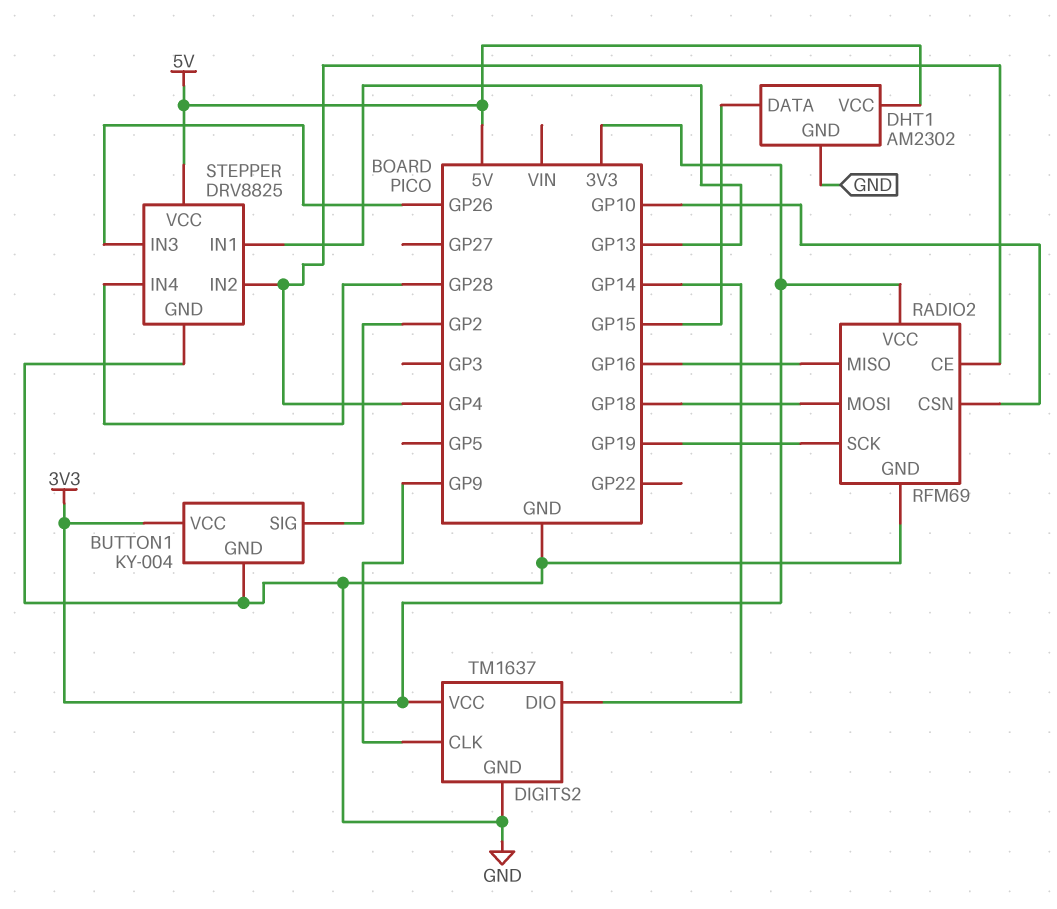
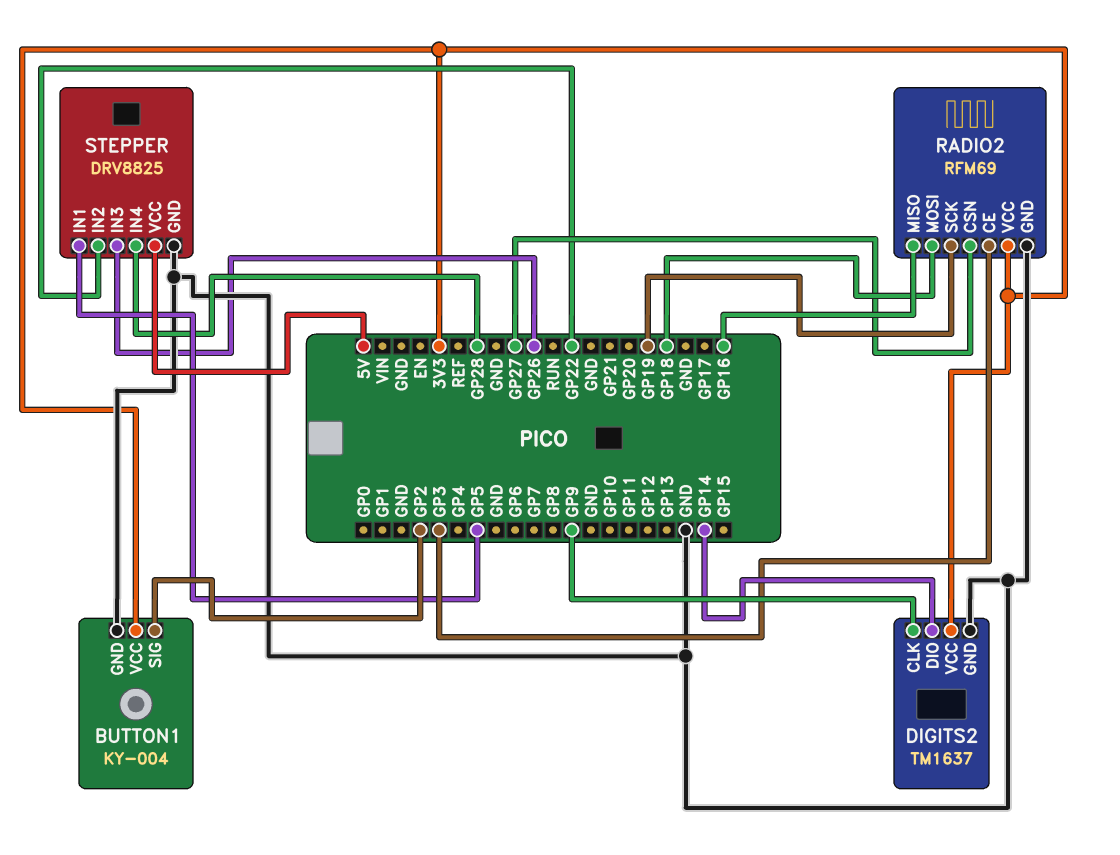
DHT1: AM2302 -> none
DHT1 pin DATA: GP15 -> none
DHT1 pin GND: GND -> none
DHT1 pin VCC: 5V -> none
RADIO2 pin CE: GP4 -> GP3
RADIO2 pin CSN: GP10 -> GP27
STEPPER pin IN1: GP13 -> GP5
STEPPER pin IN2: GP4 -> GP22

